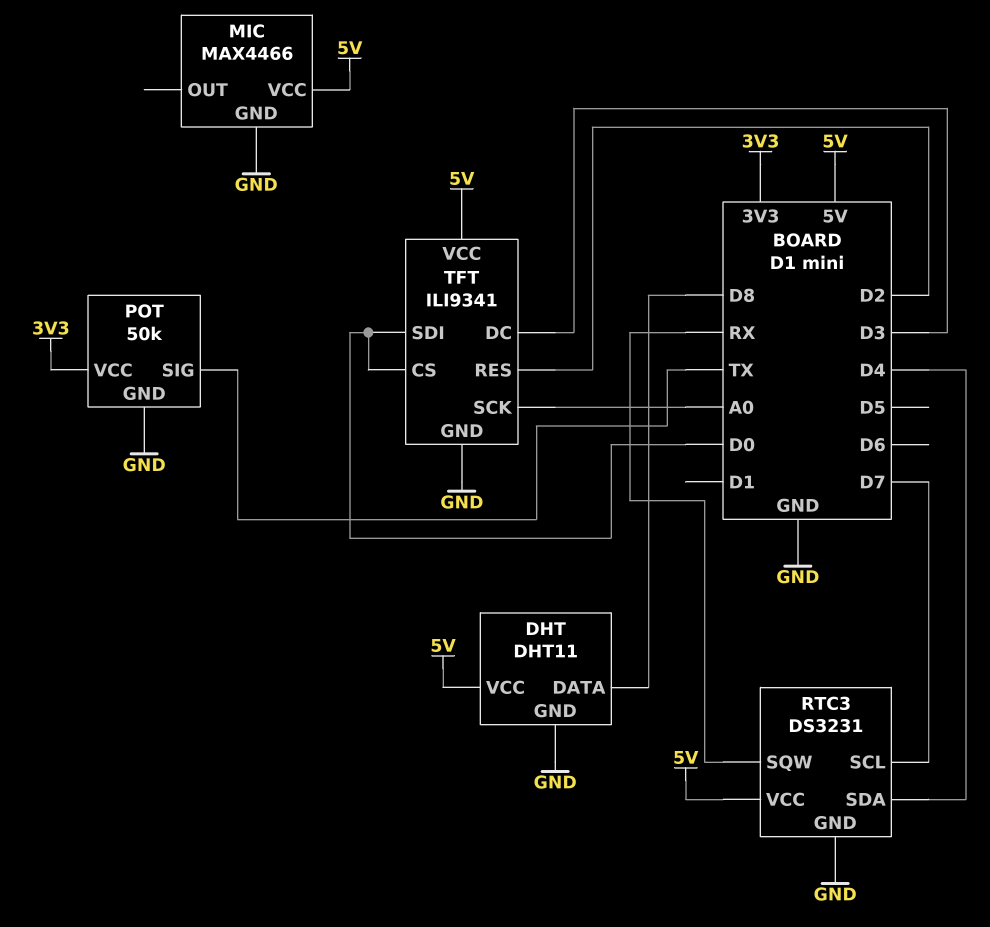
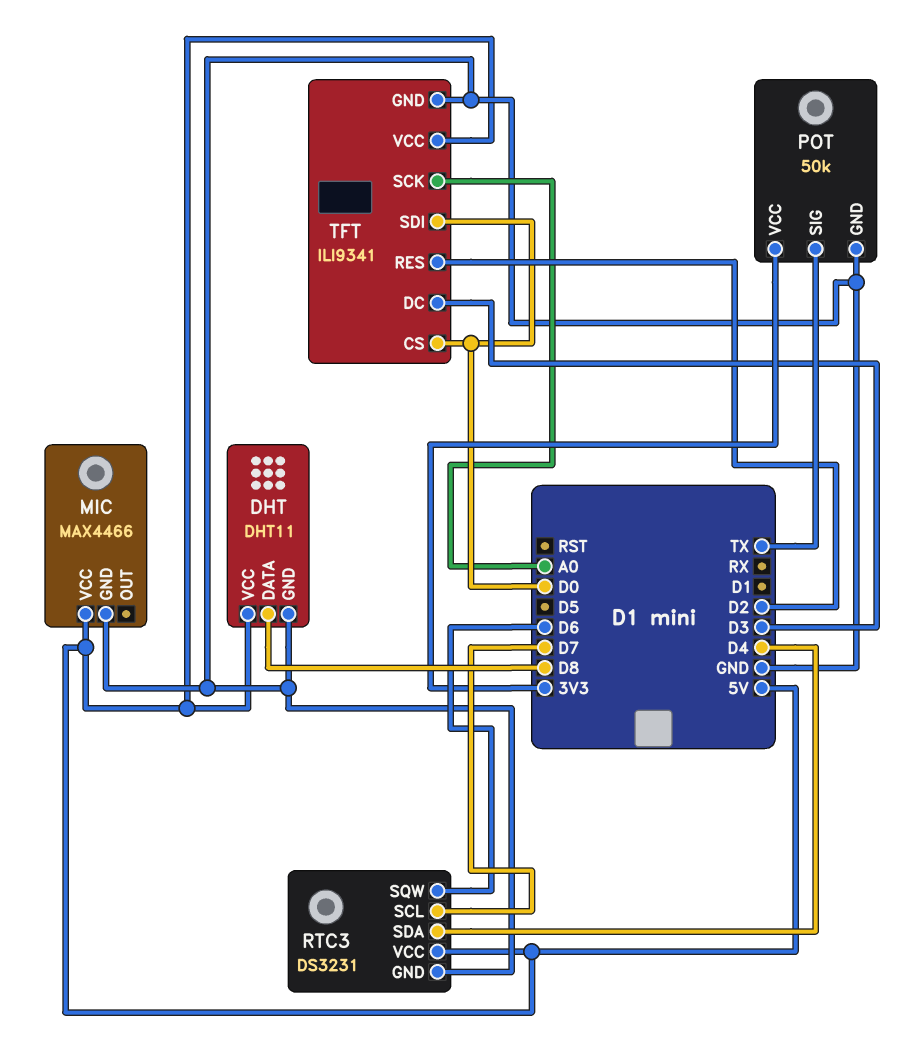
RTC3 pin SQW: RX -> D6

